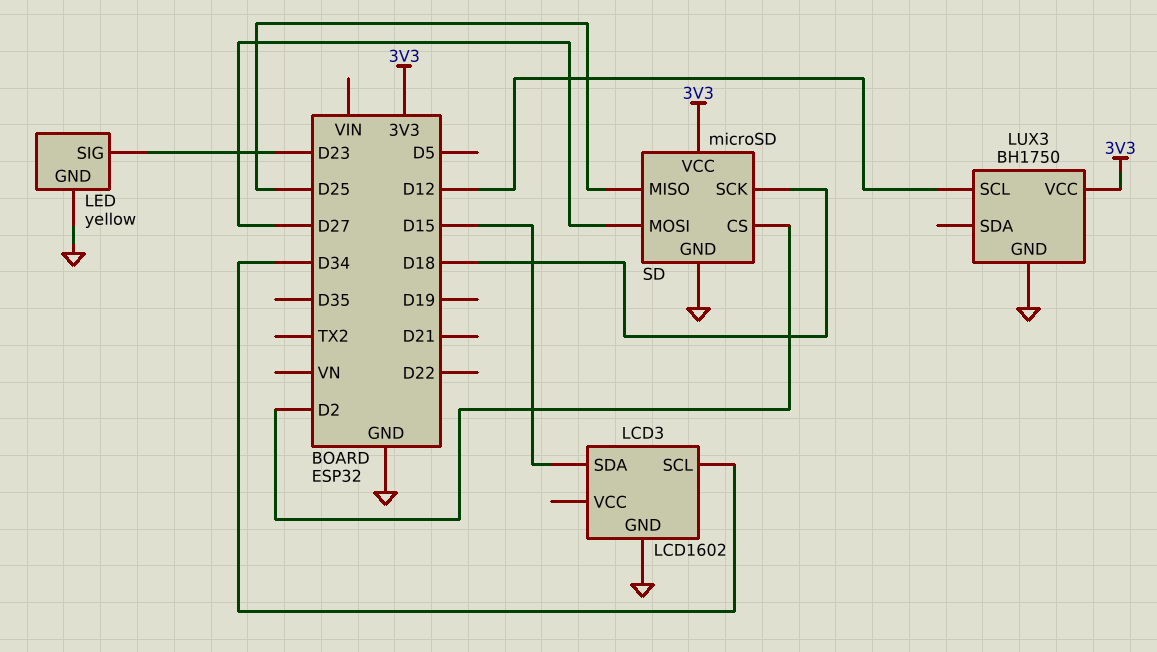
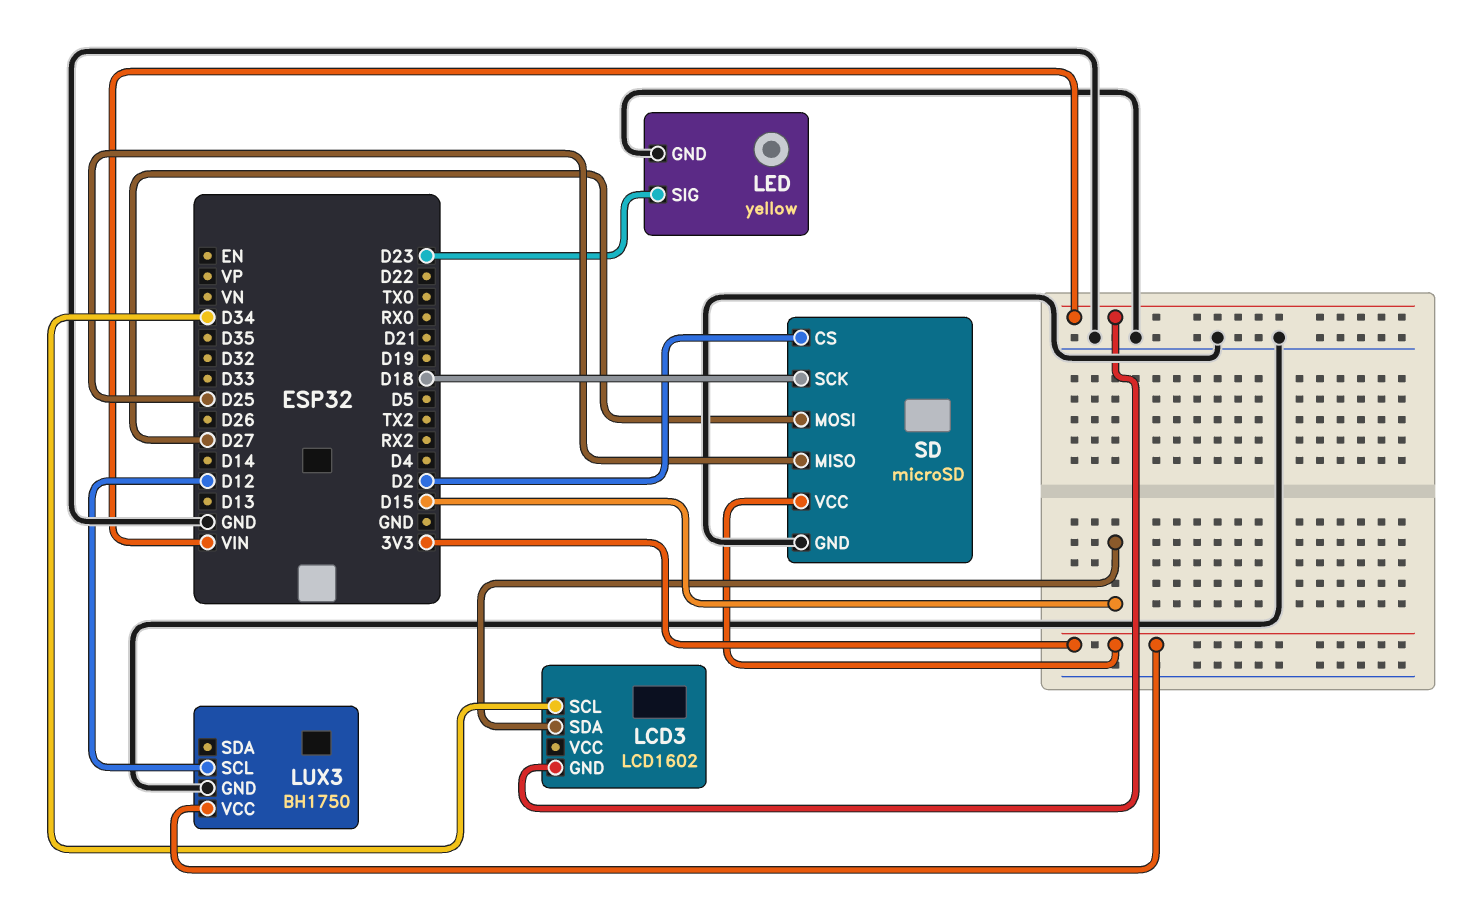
LCD3 pin GND: GND -> VIN

